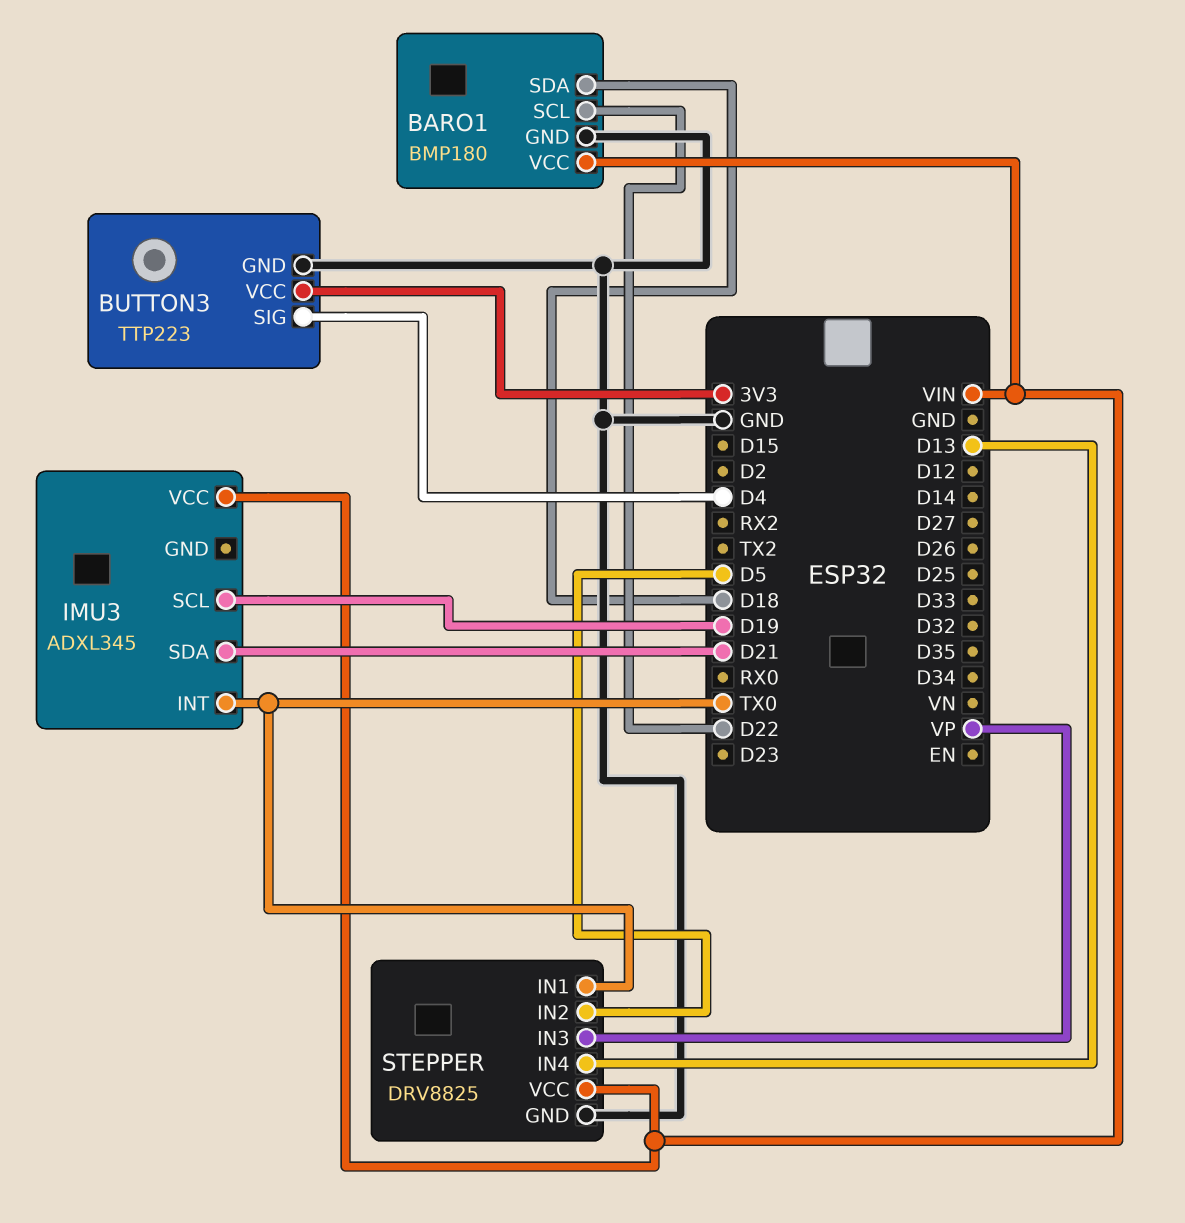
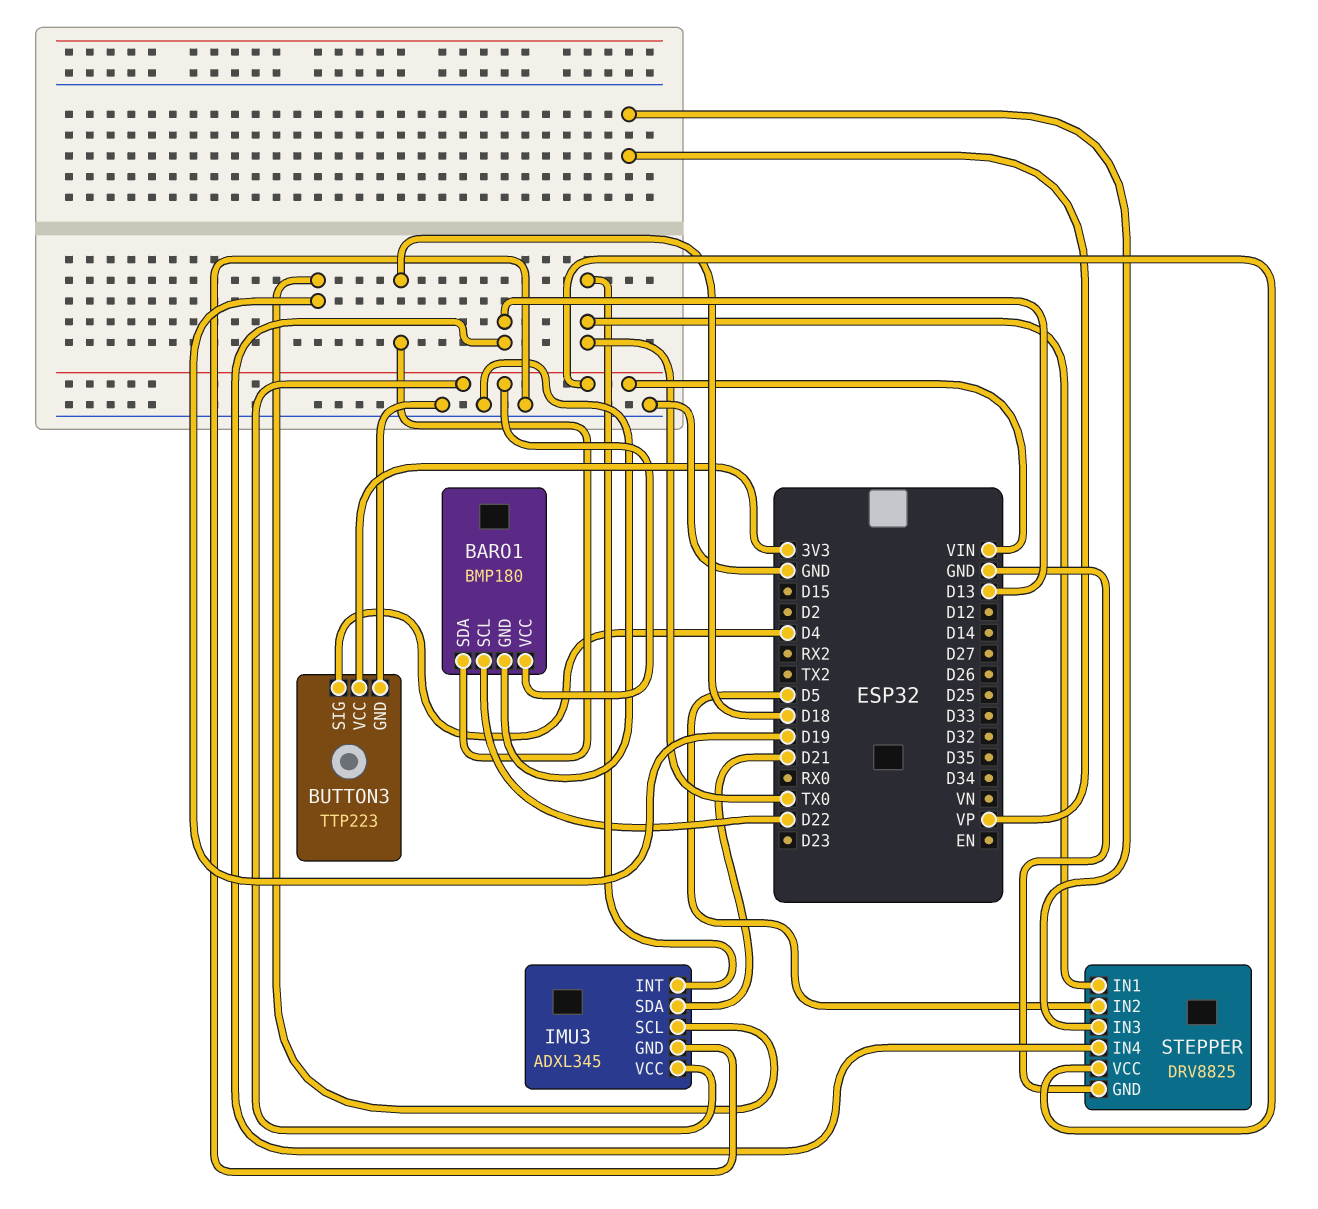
IMU3 pin GND: none -> GND

